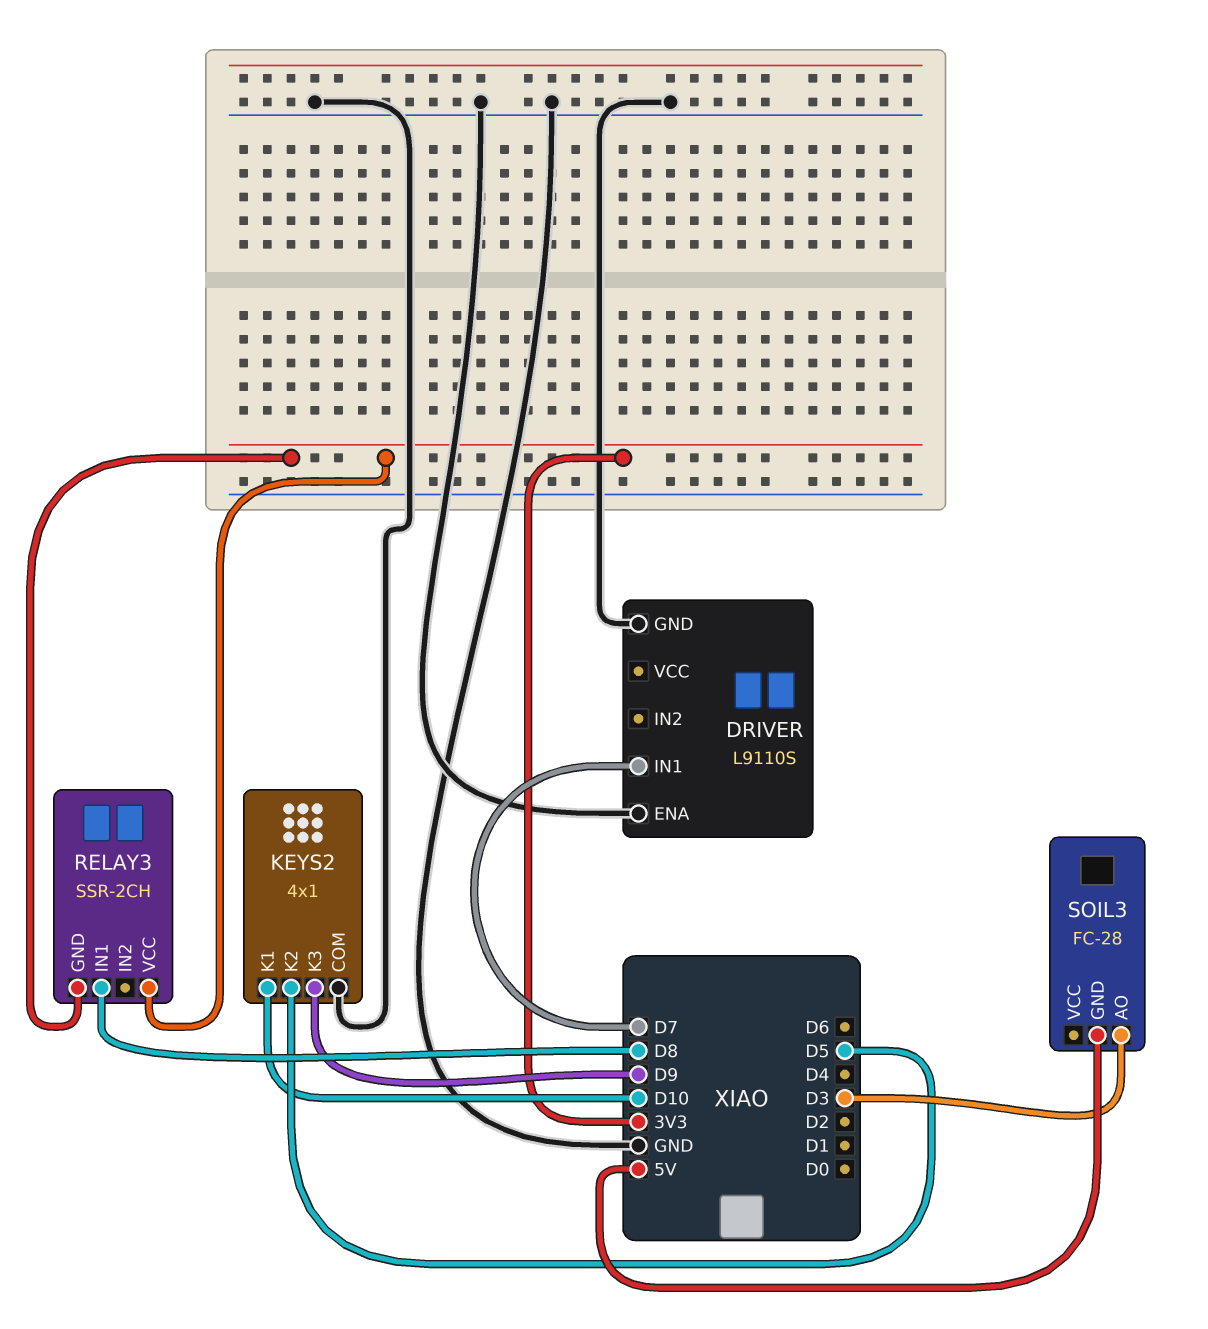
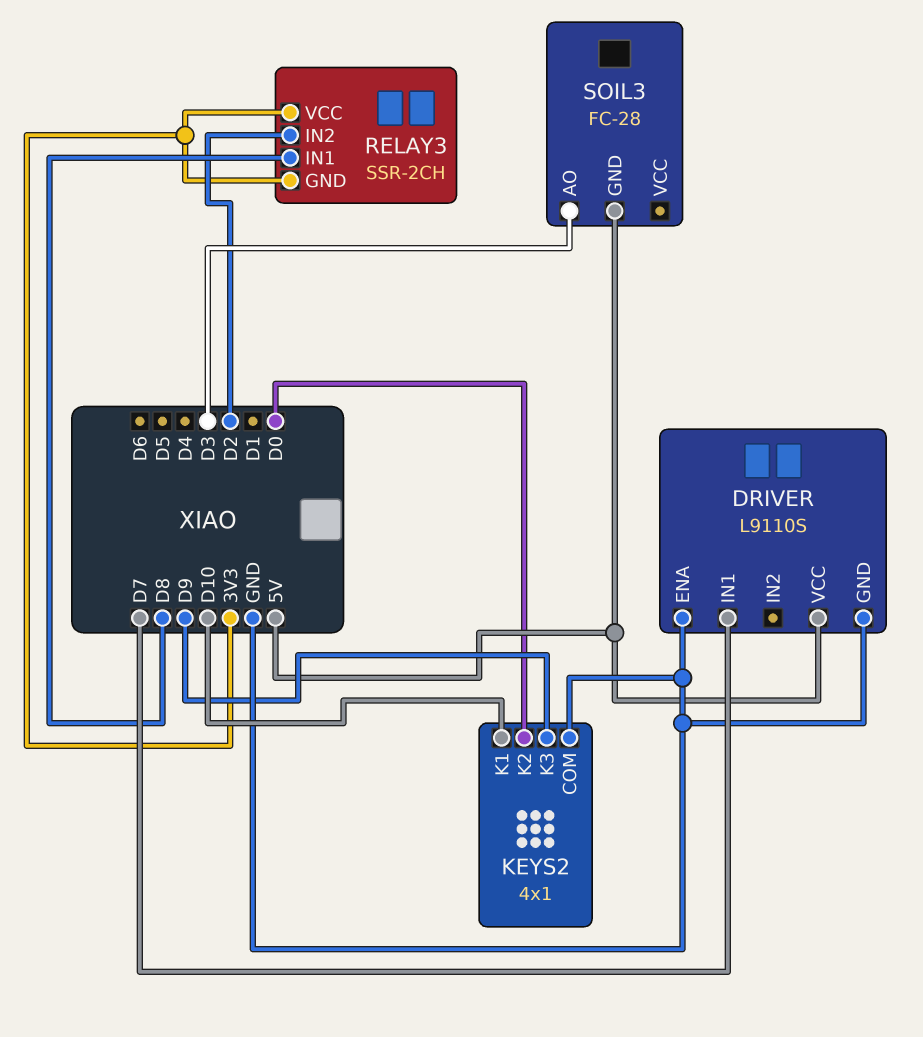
DRIVER pin VCC: none -> 5V
KEYS2 pin K2: D5 -> D0
RELAY3 pin IN2: none -> D2

